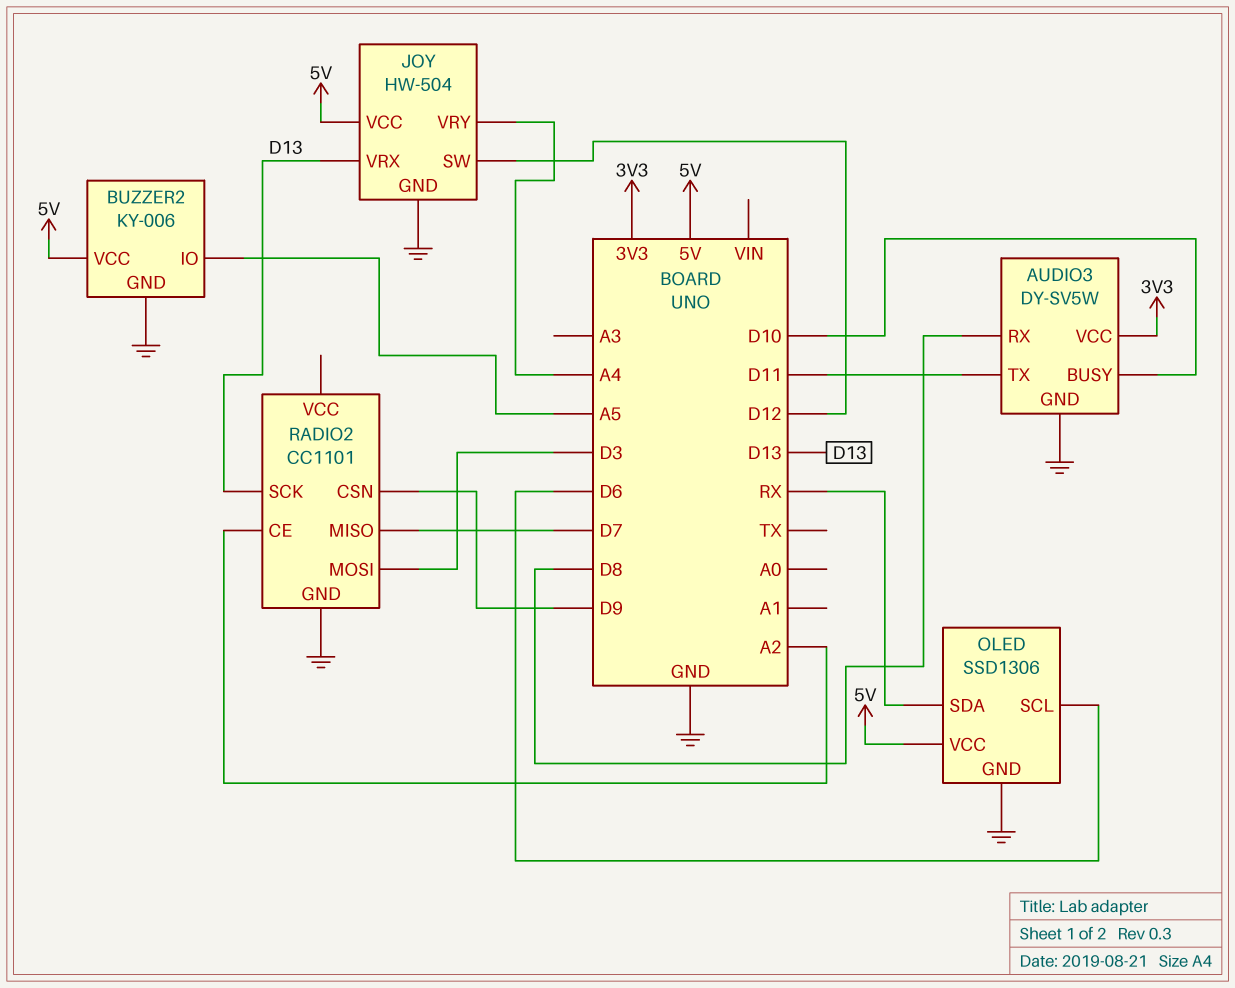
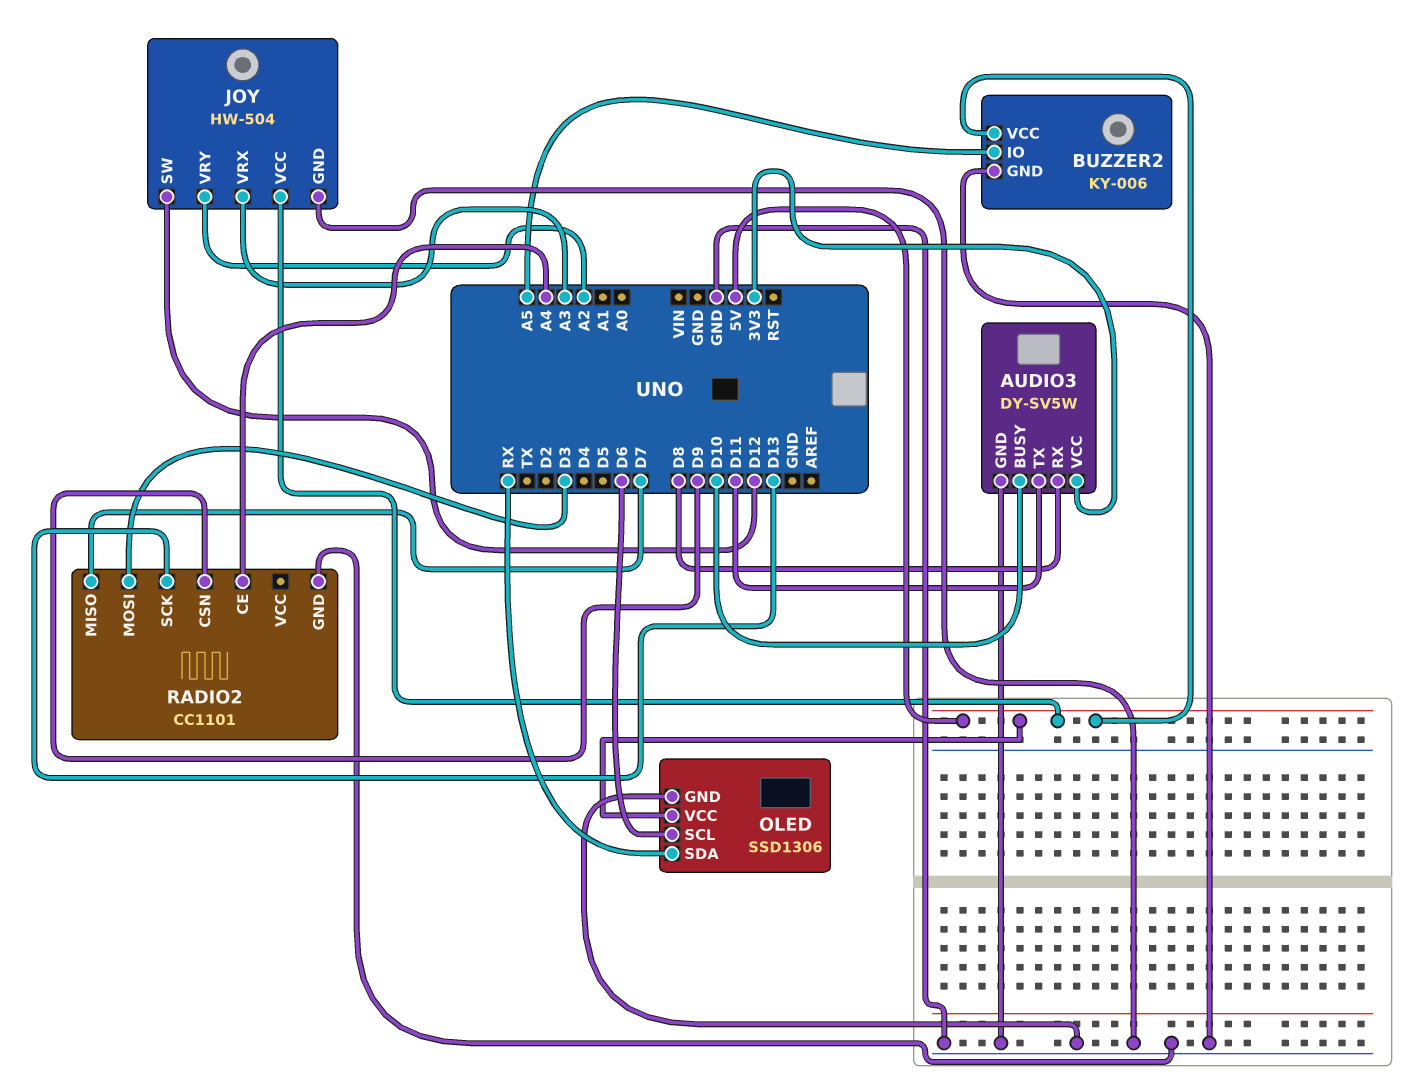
JOY pin VRX: D13 -> A3
JOY pin VRY: A4 -> A2
RADIO2 pin CE: A2 -> A4

